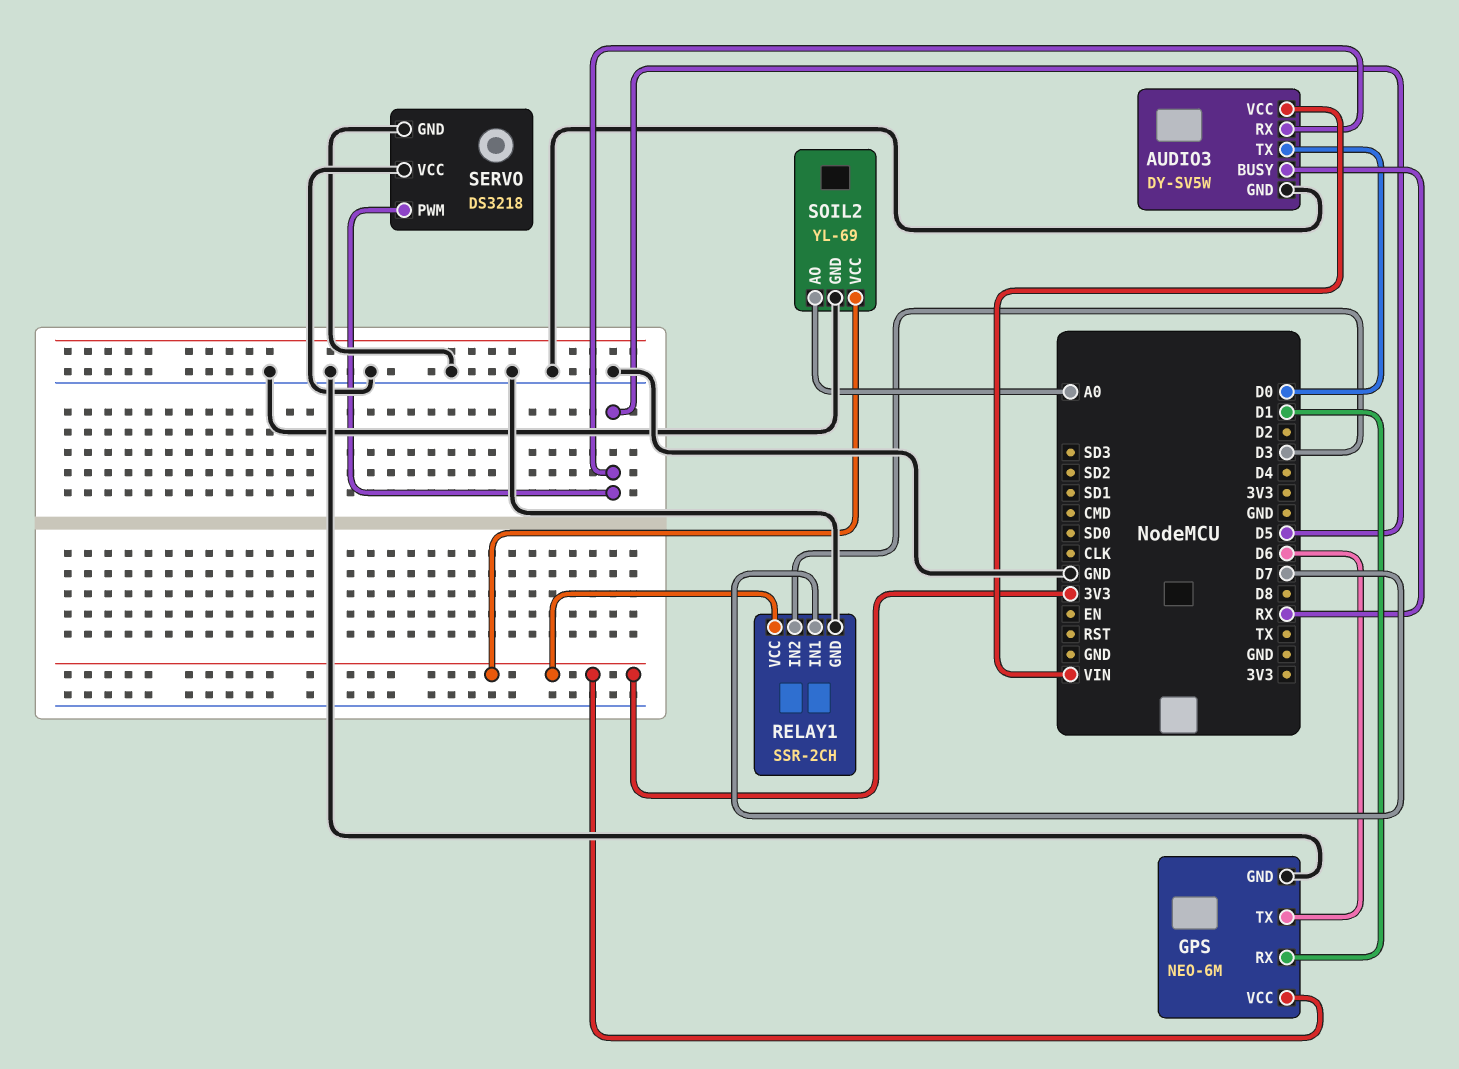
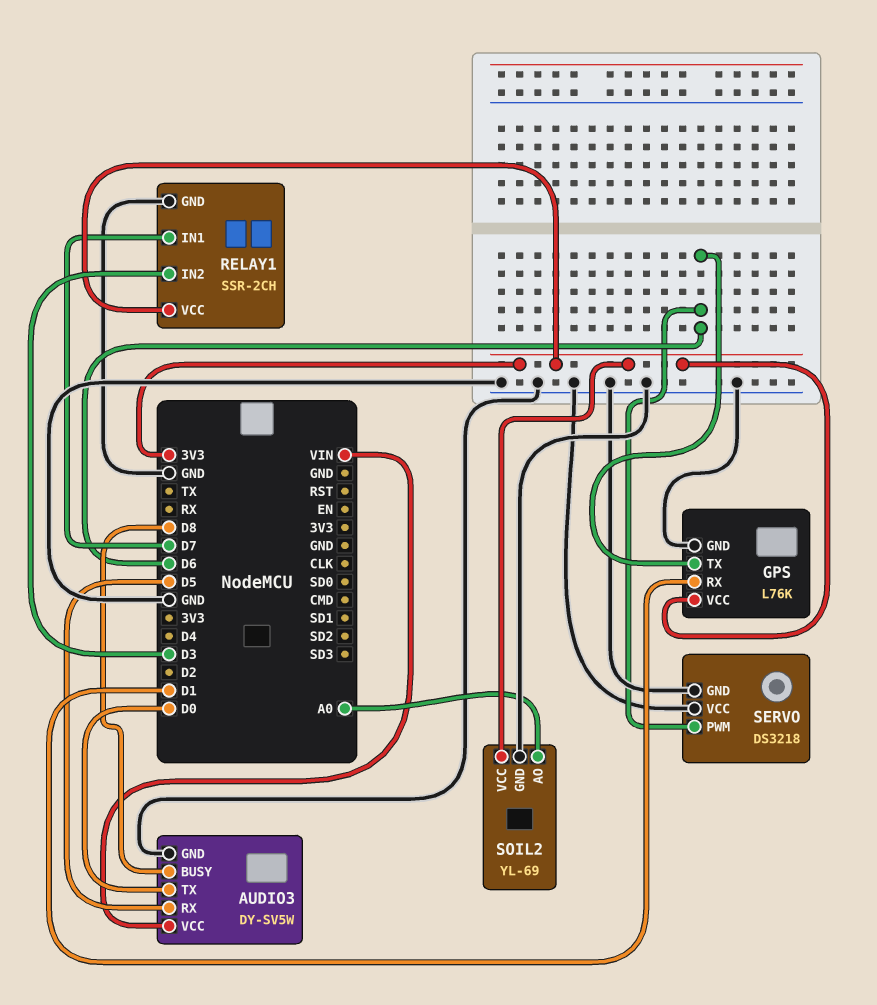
AUDIO3 pin BUSY: RX -> D8
GPS: NEO-6M -> L76K
SERVO pin PWM: D5 -> D6

